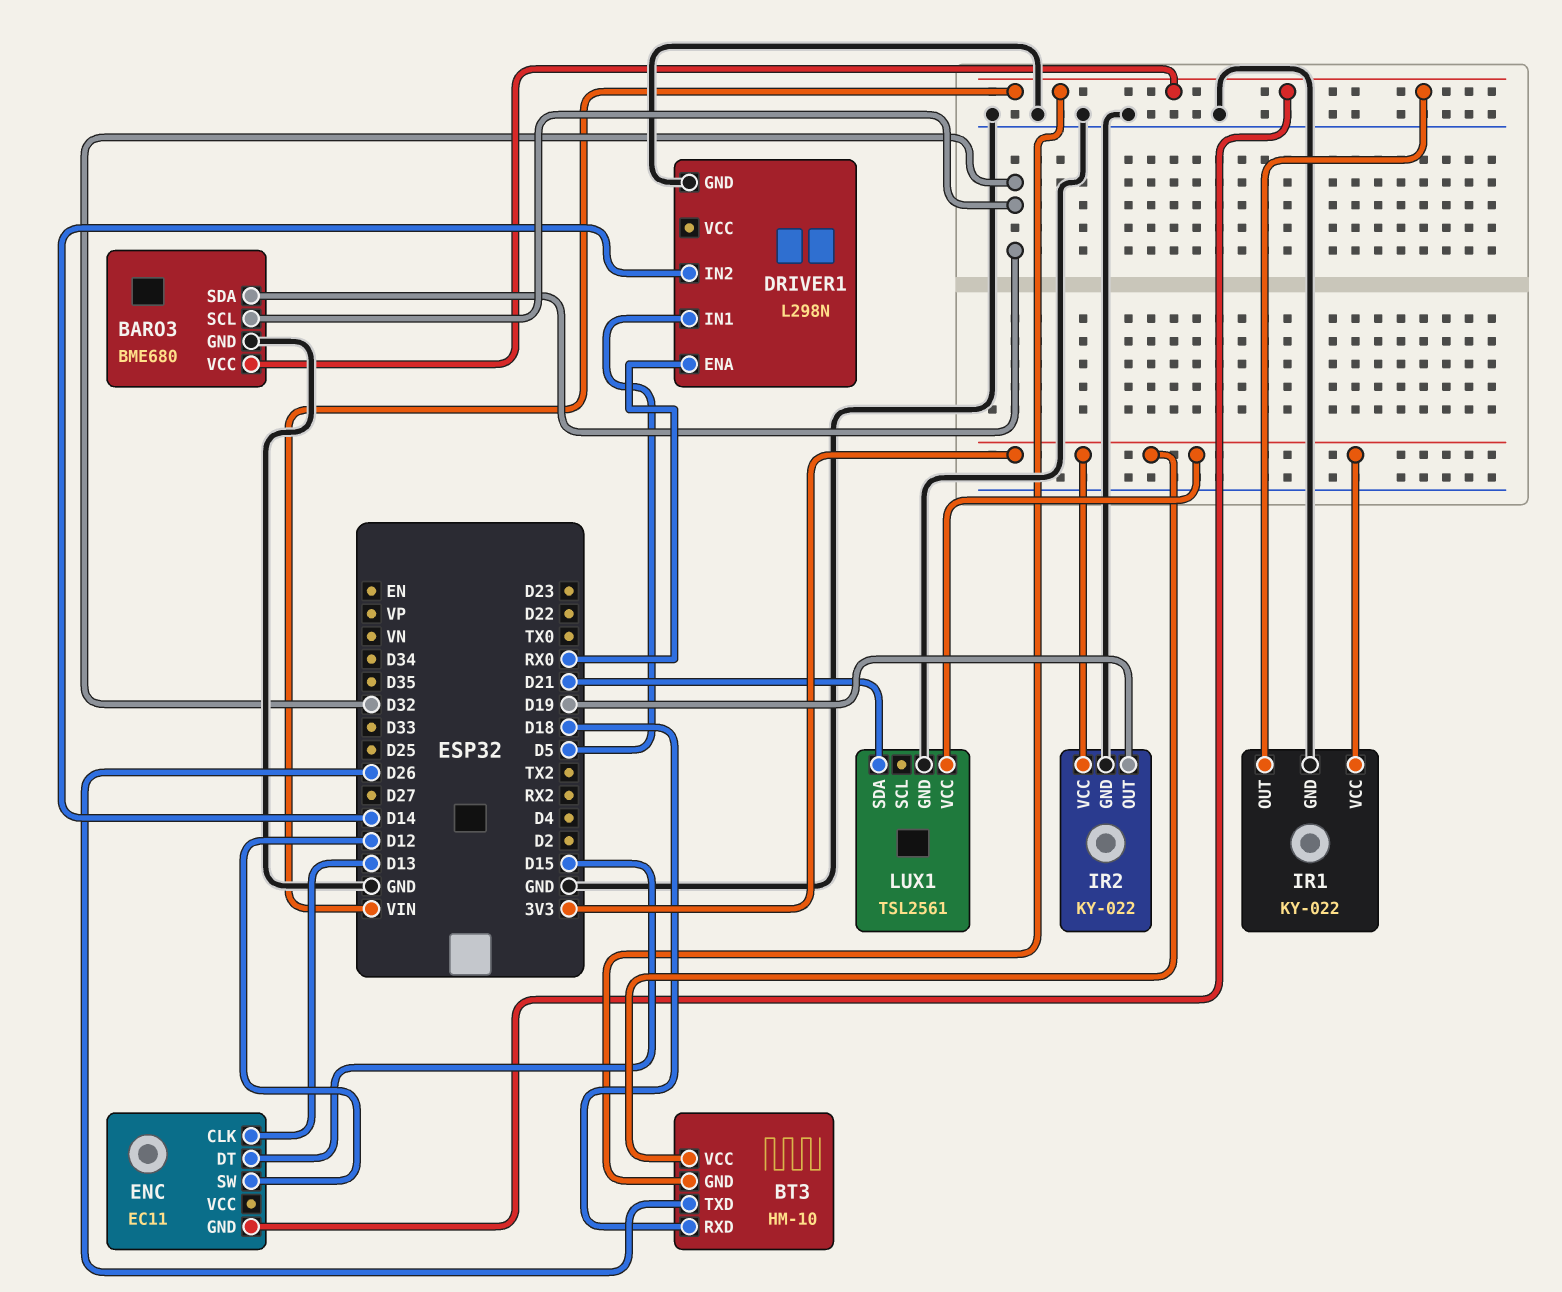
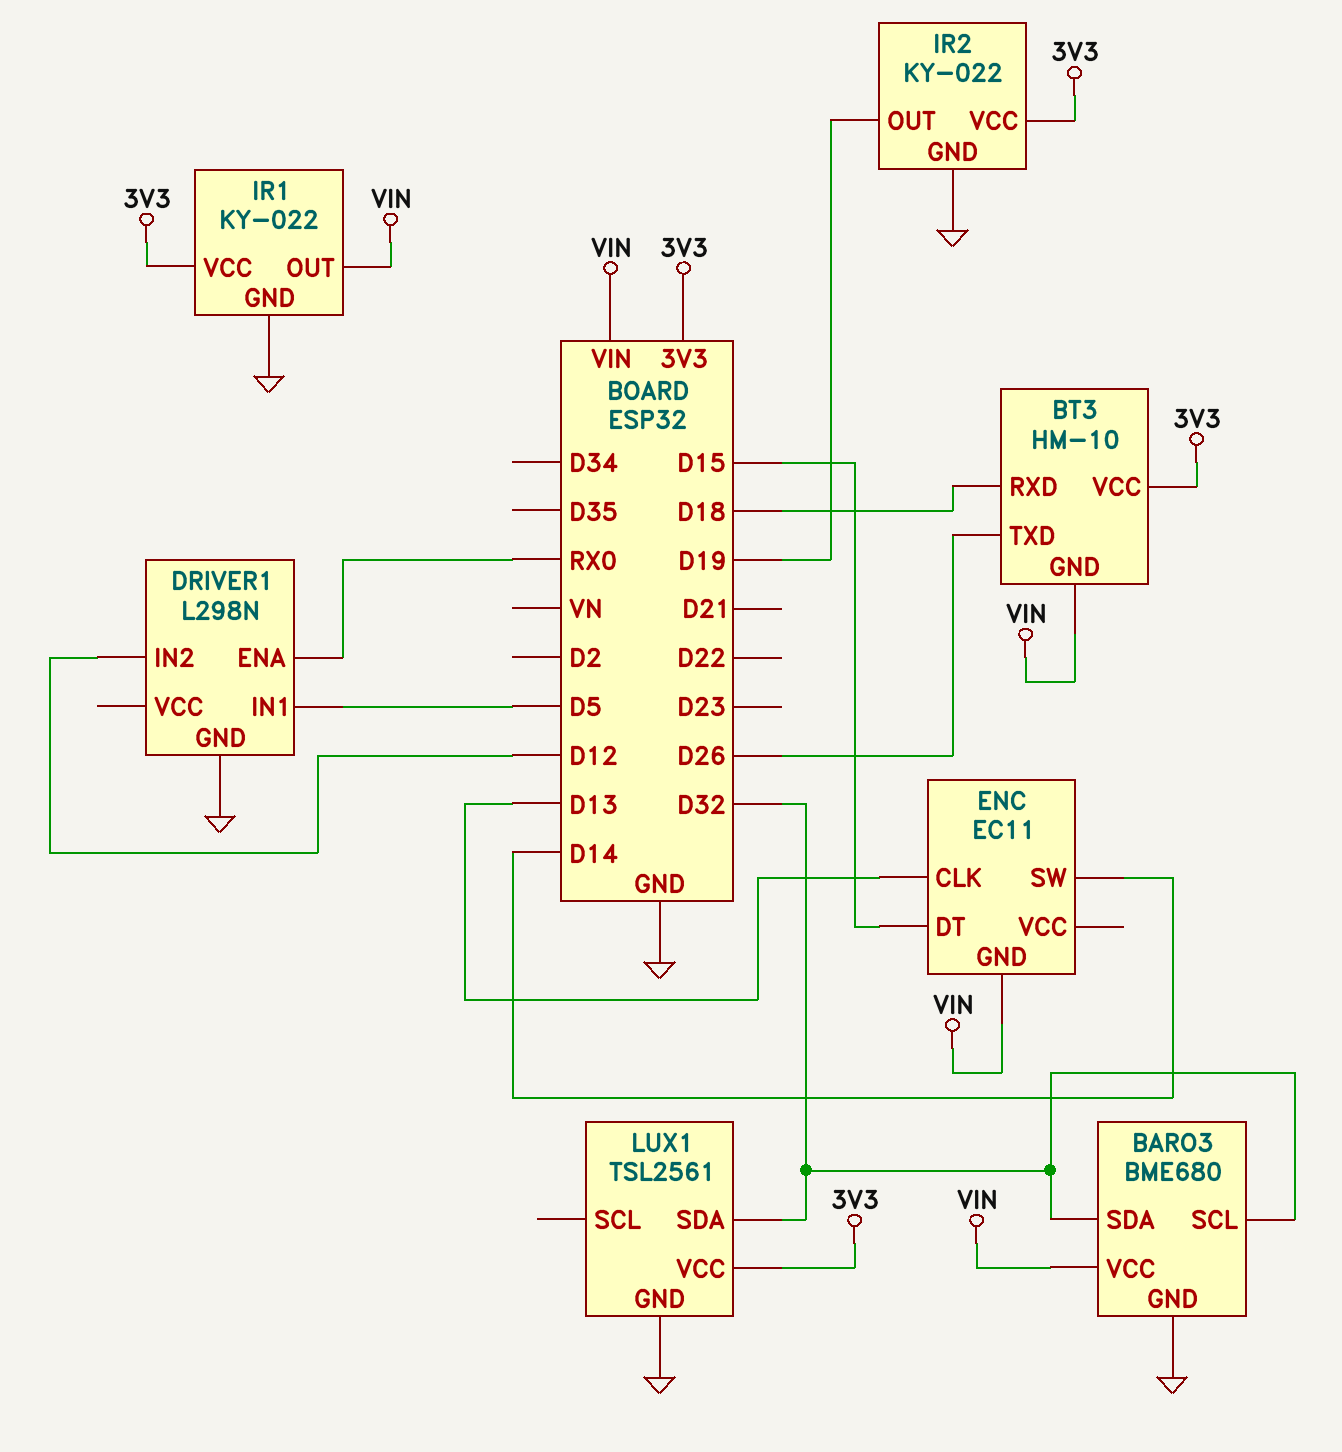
DRIVER1 pin IN2: D14 -> D12
ENC pin SW: D12 -> D14
LUX1 pin SDA: D21 -> D32

